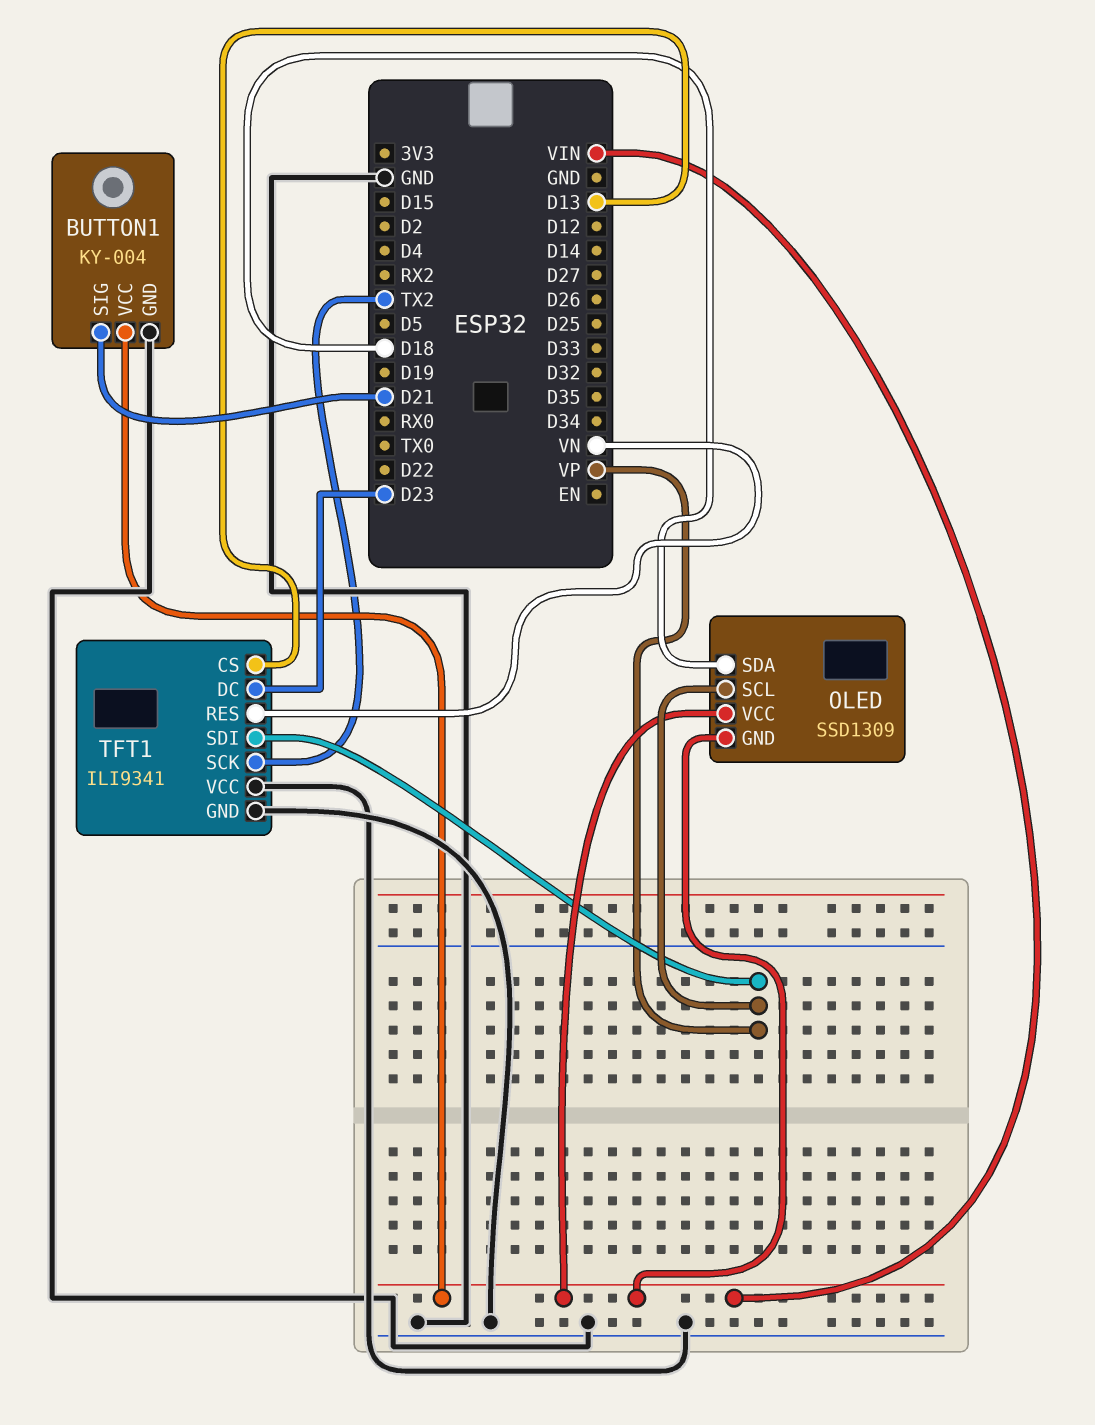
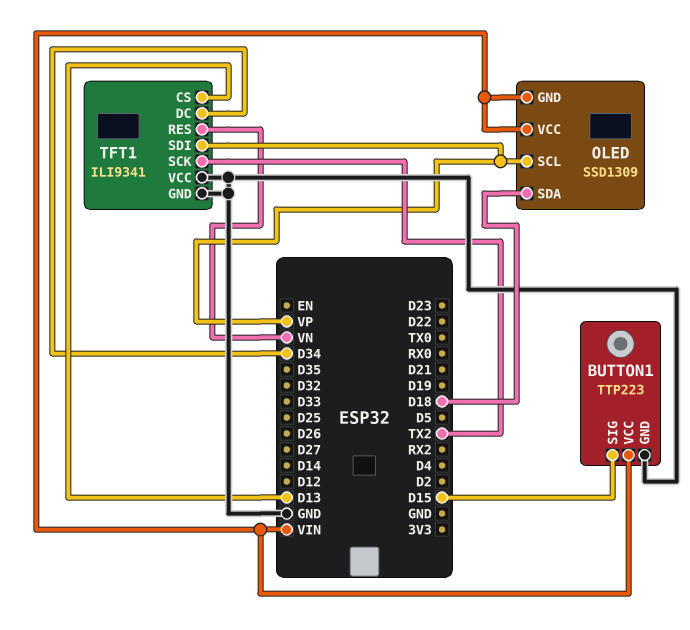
BUTTON1: KY-004 -> TTP223
BUTTON1 pin SIG: D21 -> D15
TFT1 pin DC: D23 -> D34

